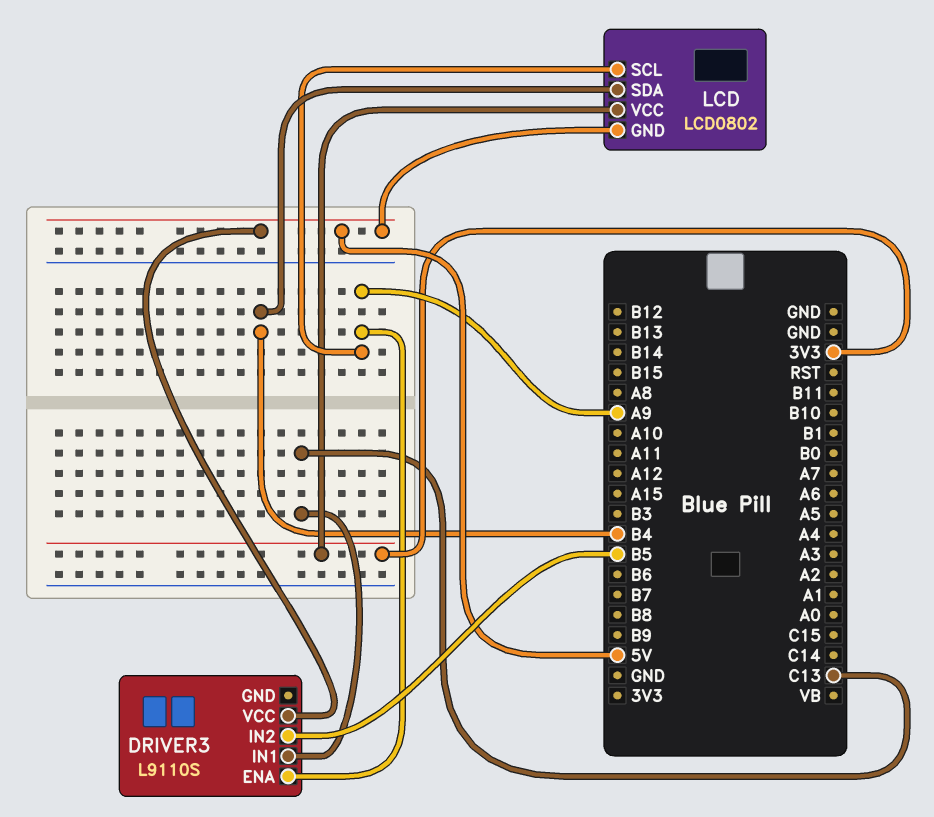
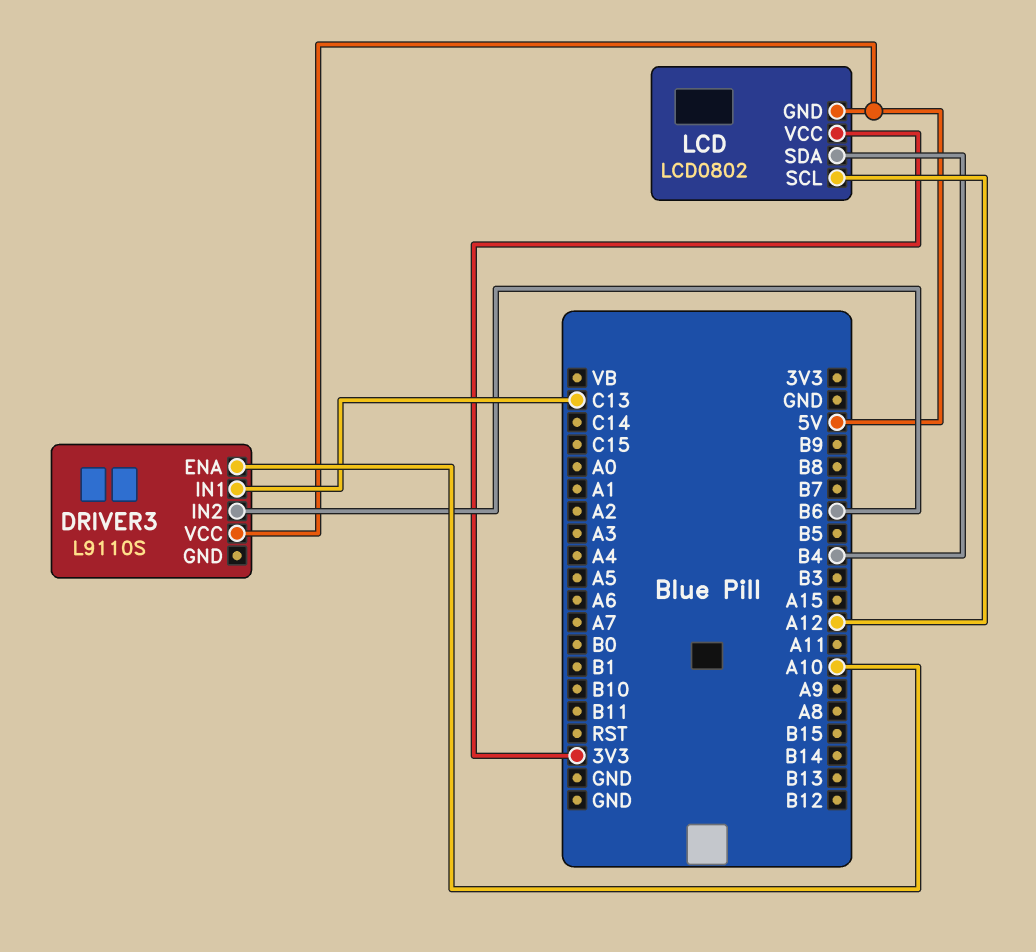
DRIVER3 pin ENA: A9 -> A10
DRIVER3 pin IN2: B5 -> B6
LCD pin SCL: A9 -> A12

